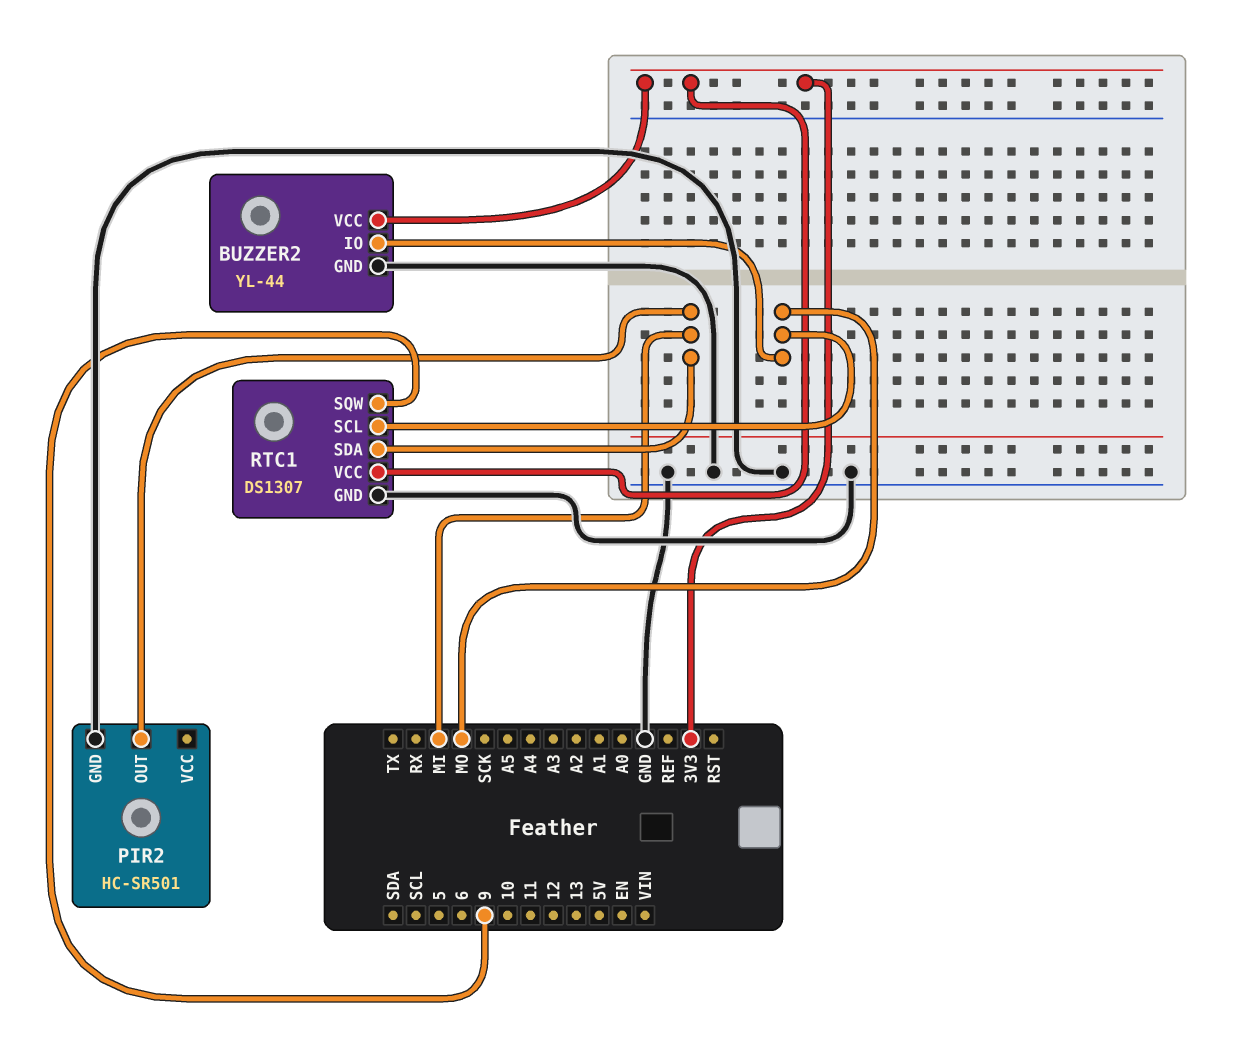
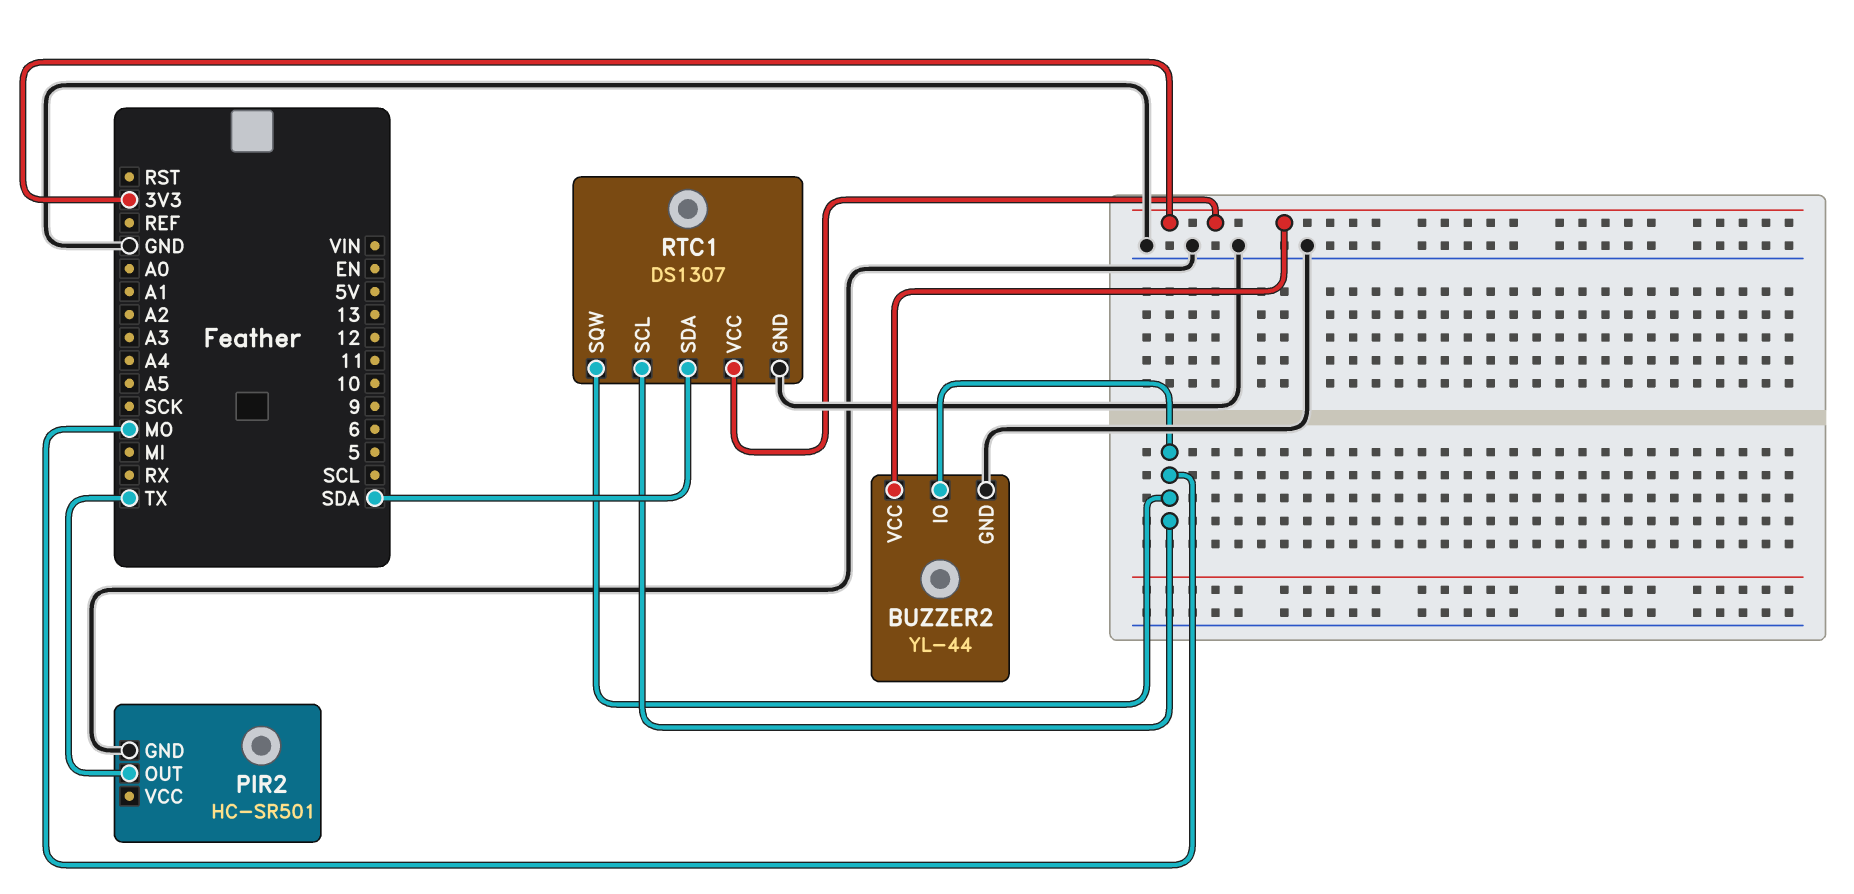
PIR2 pin OUT: MI -> TX
RTC1 pin SDA: MI -> SDA
RTC1 pin SQW: 9 -> MO

